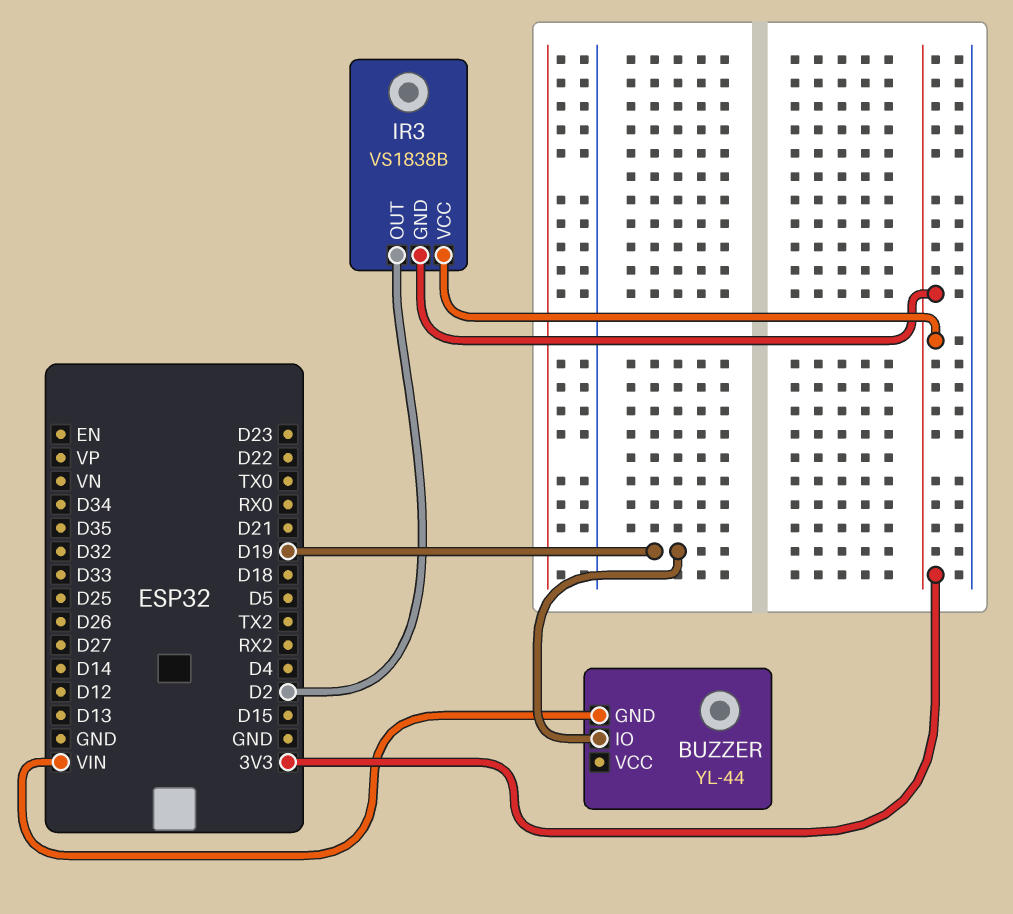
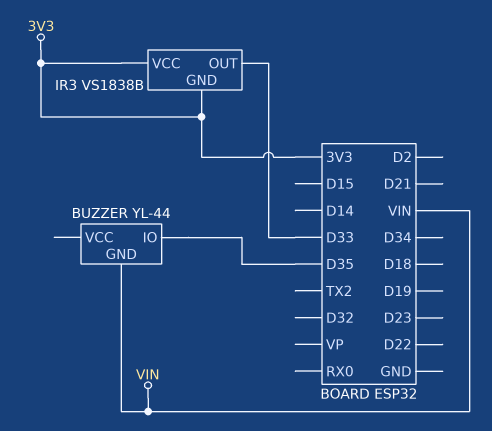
BUZZER pin IO: D19 -> D35
IR3 pin OUT: D2 -> D33

